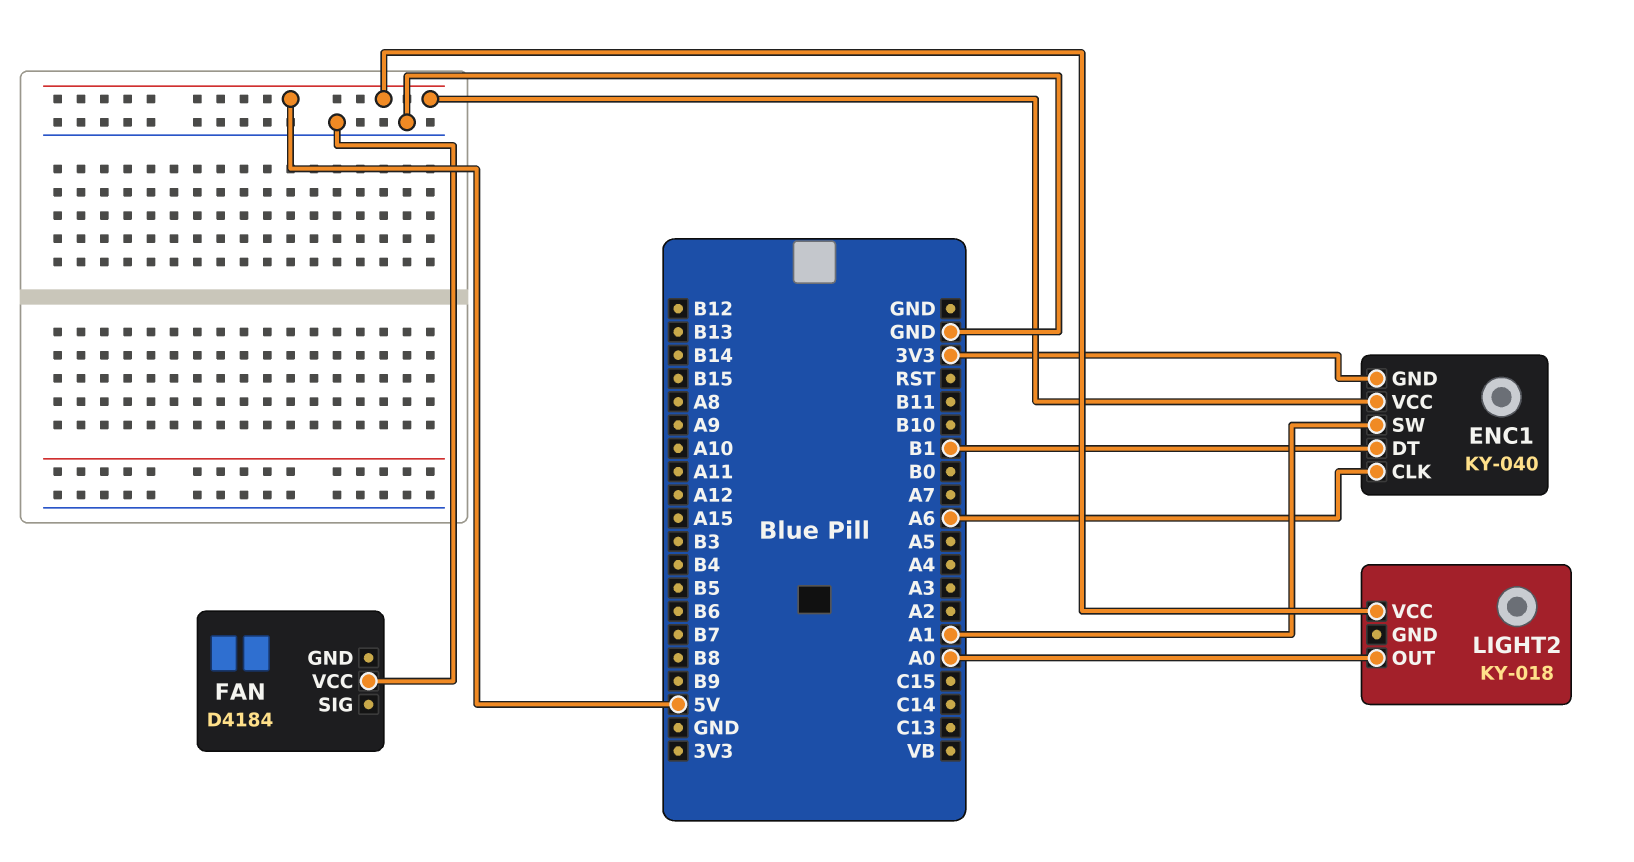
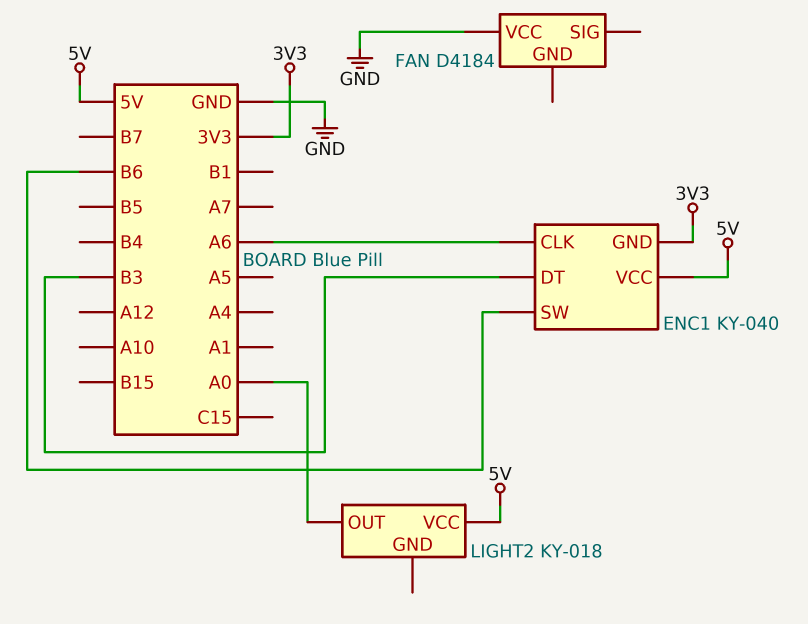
ENC1 pin DT: B1 -> B3
ENC1 pin SW: A1 -> B6

